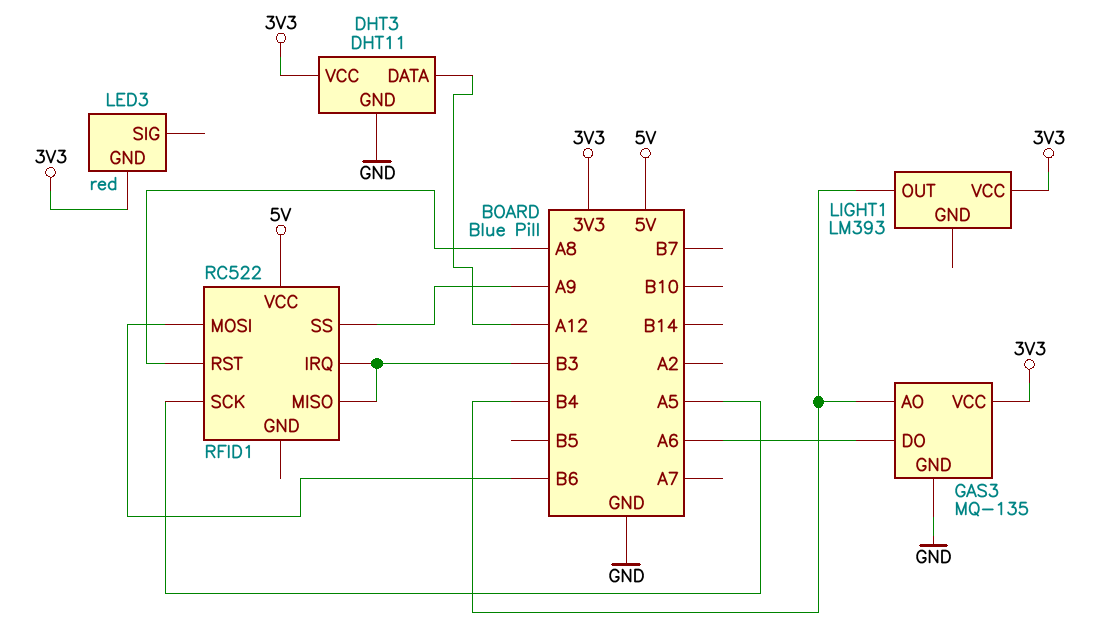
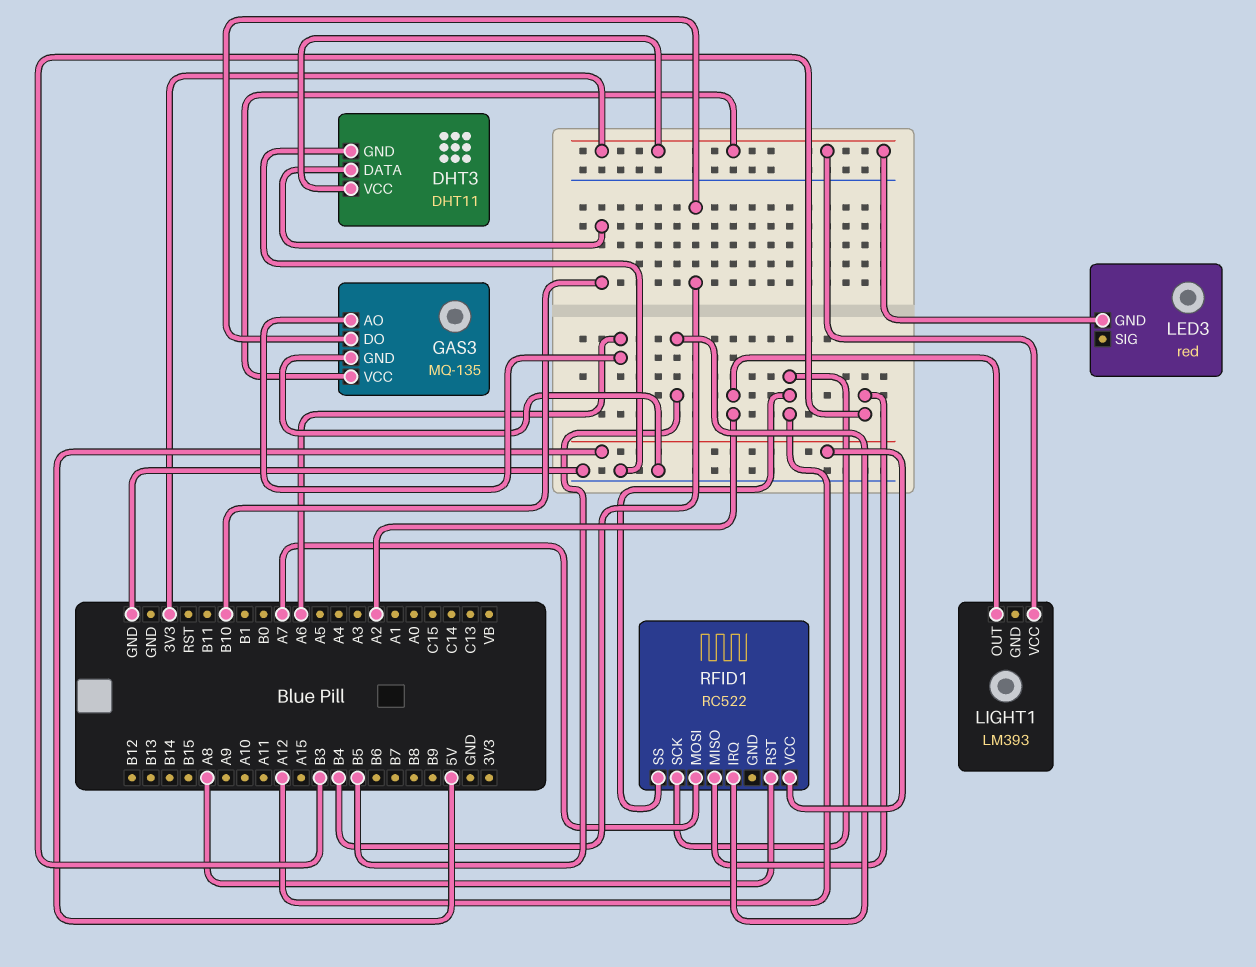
DHT3 pin DATA: A12 -> B10
GAS3 pin AO: B4 -> A6
GAS3 pin DO: A6 -> B4
LIGHT1 pin OUT: B4 -> A2
RFID1 pin IRQ: B3 -> B5
RFID1 pin MOSI: B6 -> A7
RFID1 pin SCK: A5 -> A12
RFID1 pin SS: A9 -> A12

